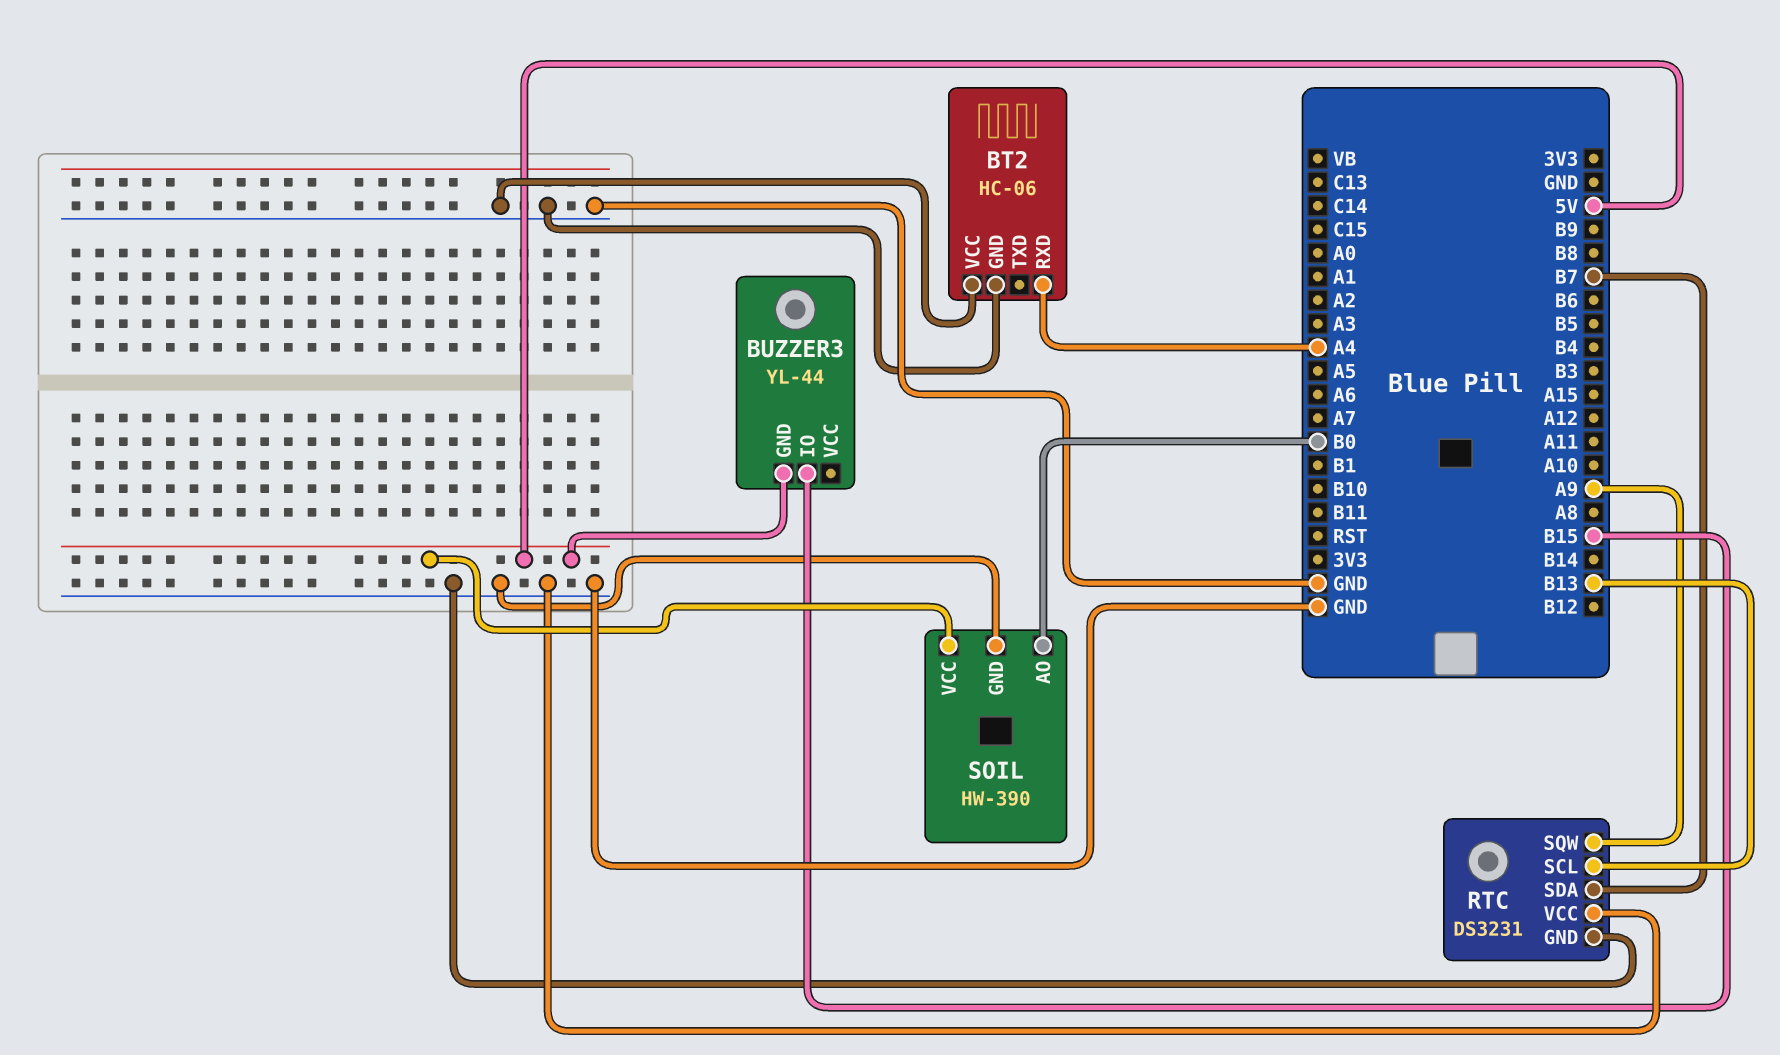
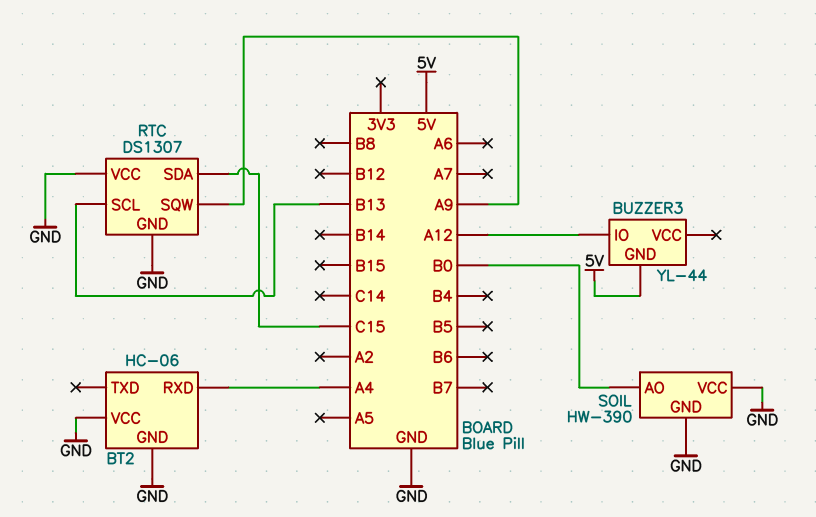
BUZZER3 pin IO: B15 -> A12
RTC: DS3231 -> DS1307
RTC pin SDA: B7 -> C15
SOIL pin VCC: 5V -> GND

